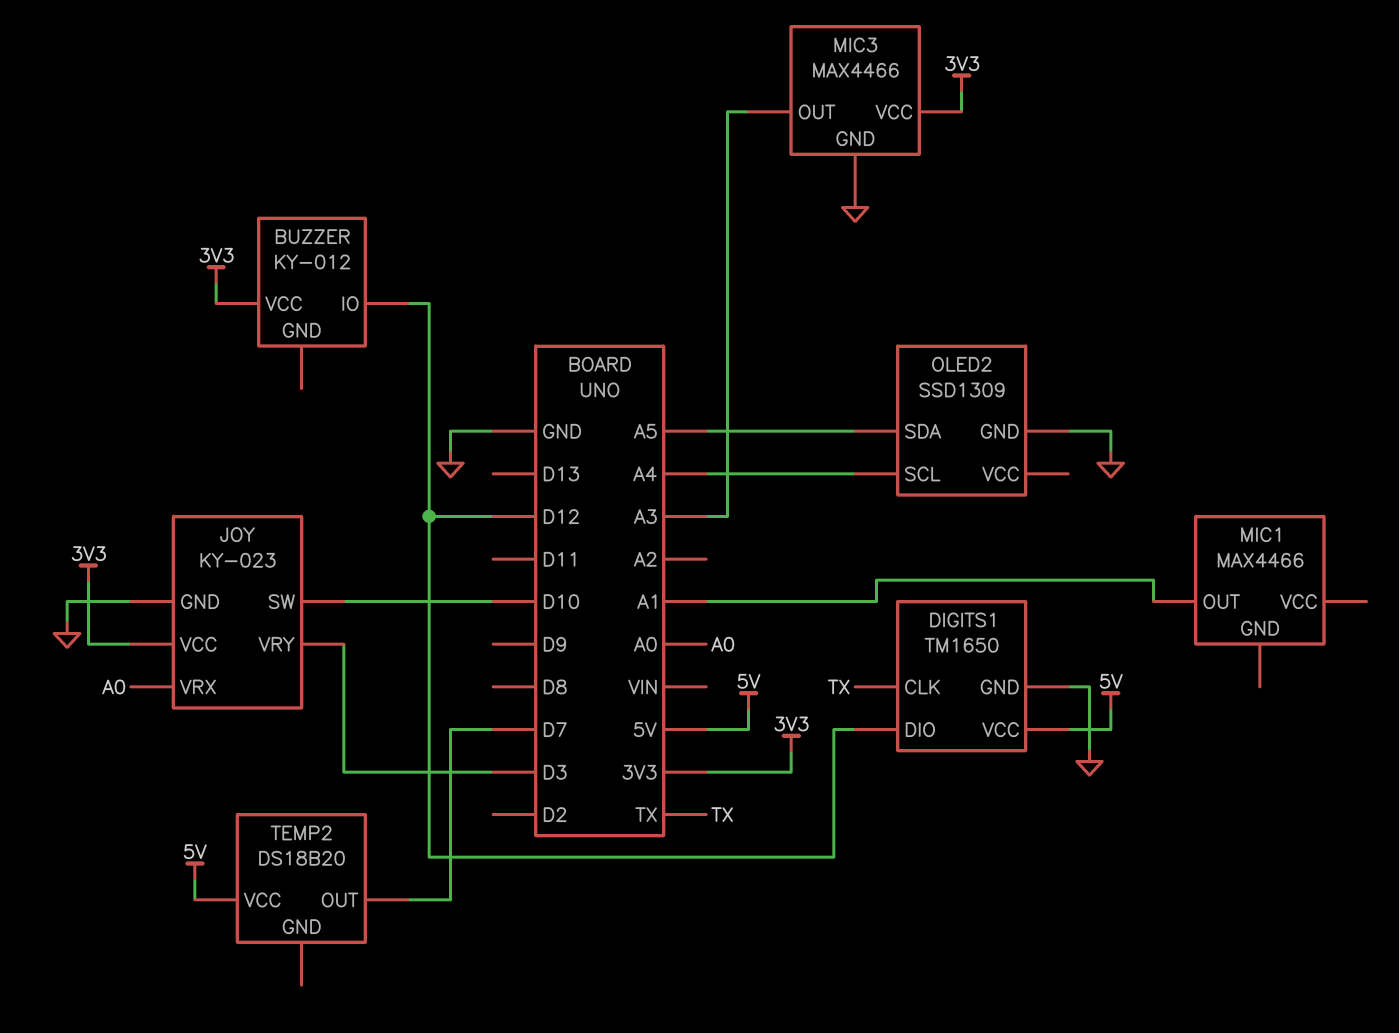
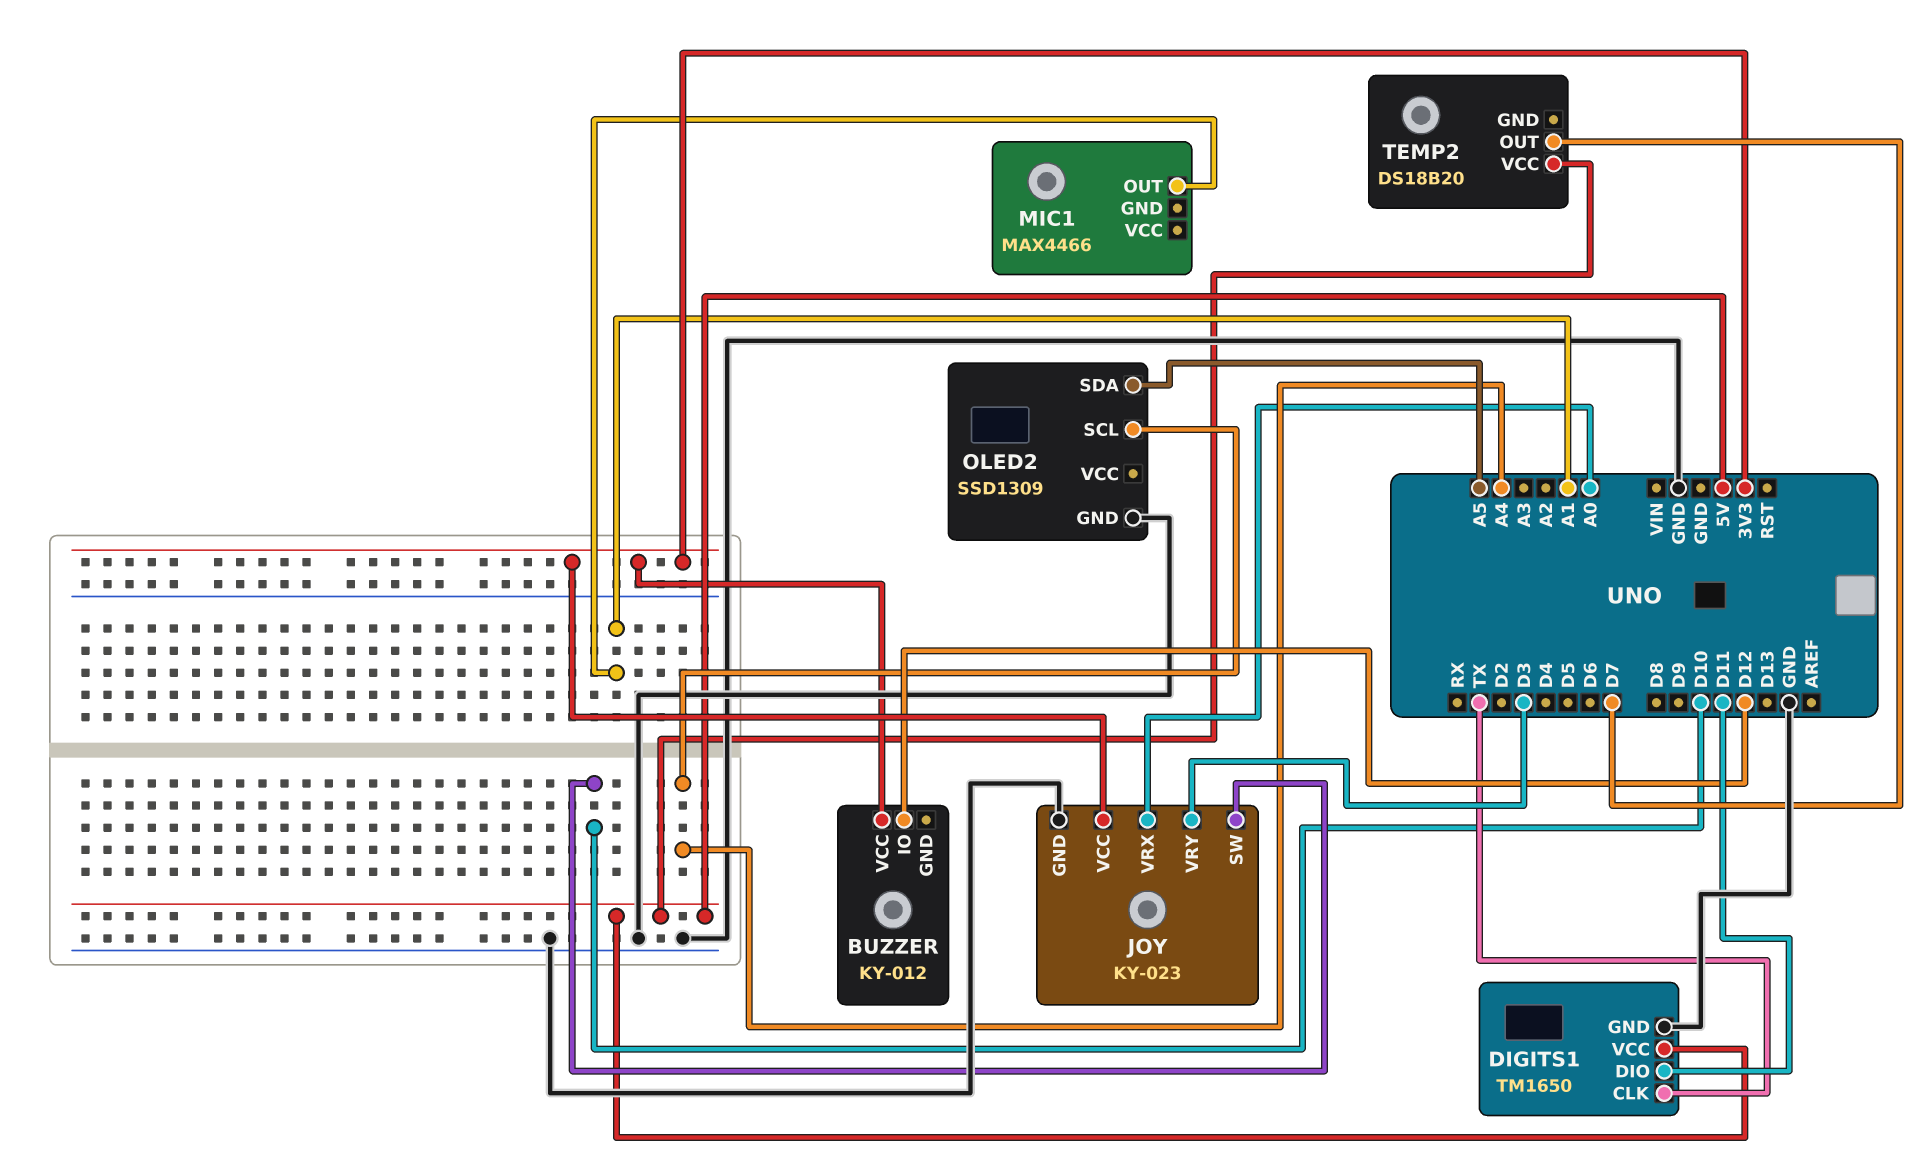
DIGITS1 pin DIO: D12 -> D11
MIC3: MAX4466 -> none
MIC3 pin GND: GND -> none
MIC3 pin OUT: A3 -> none
MIC3 pin VCC: 3V3 -> none

